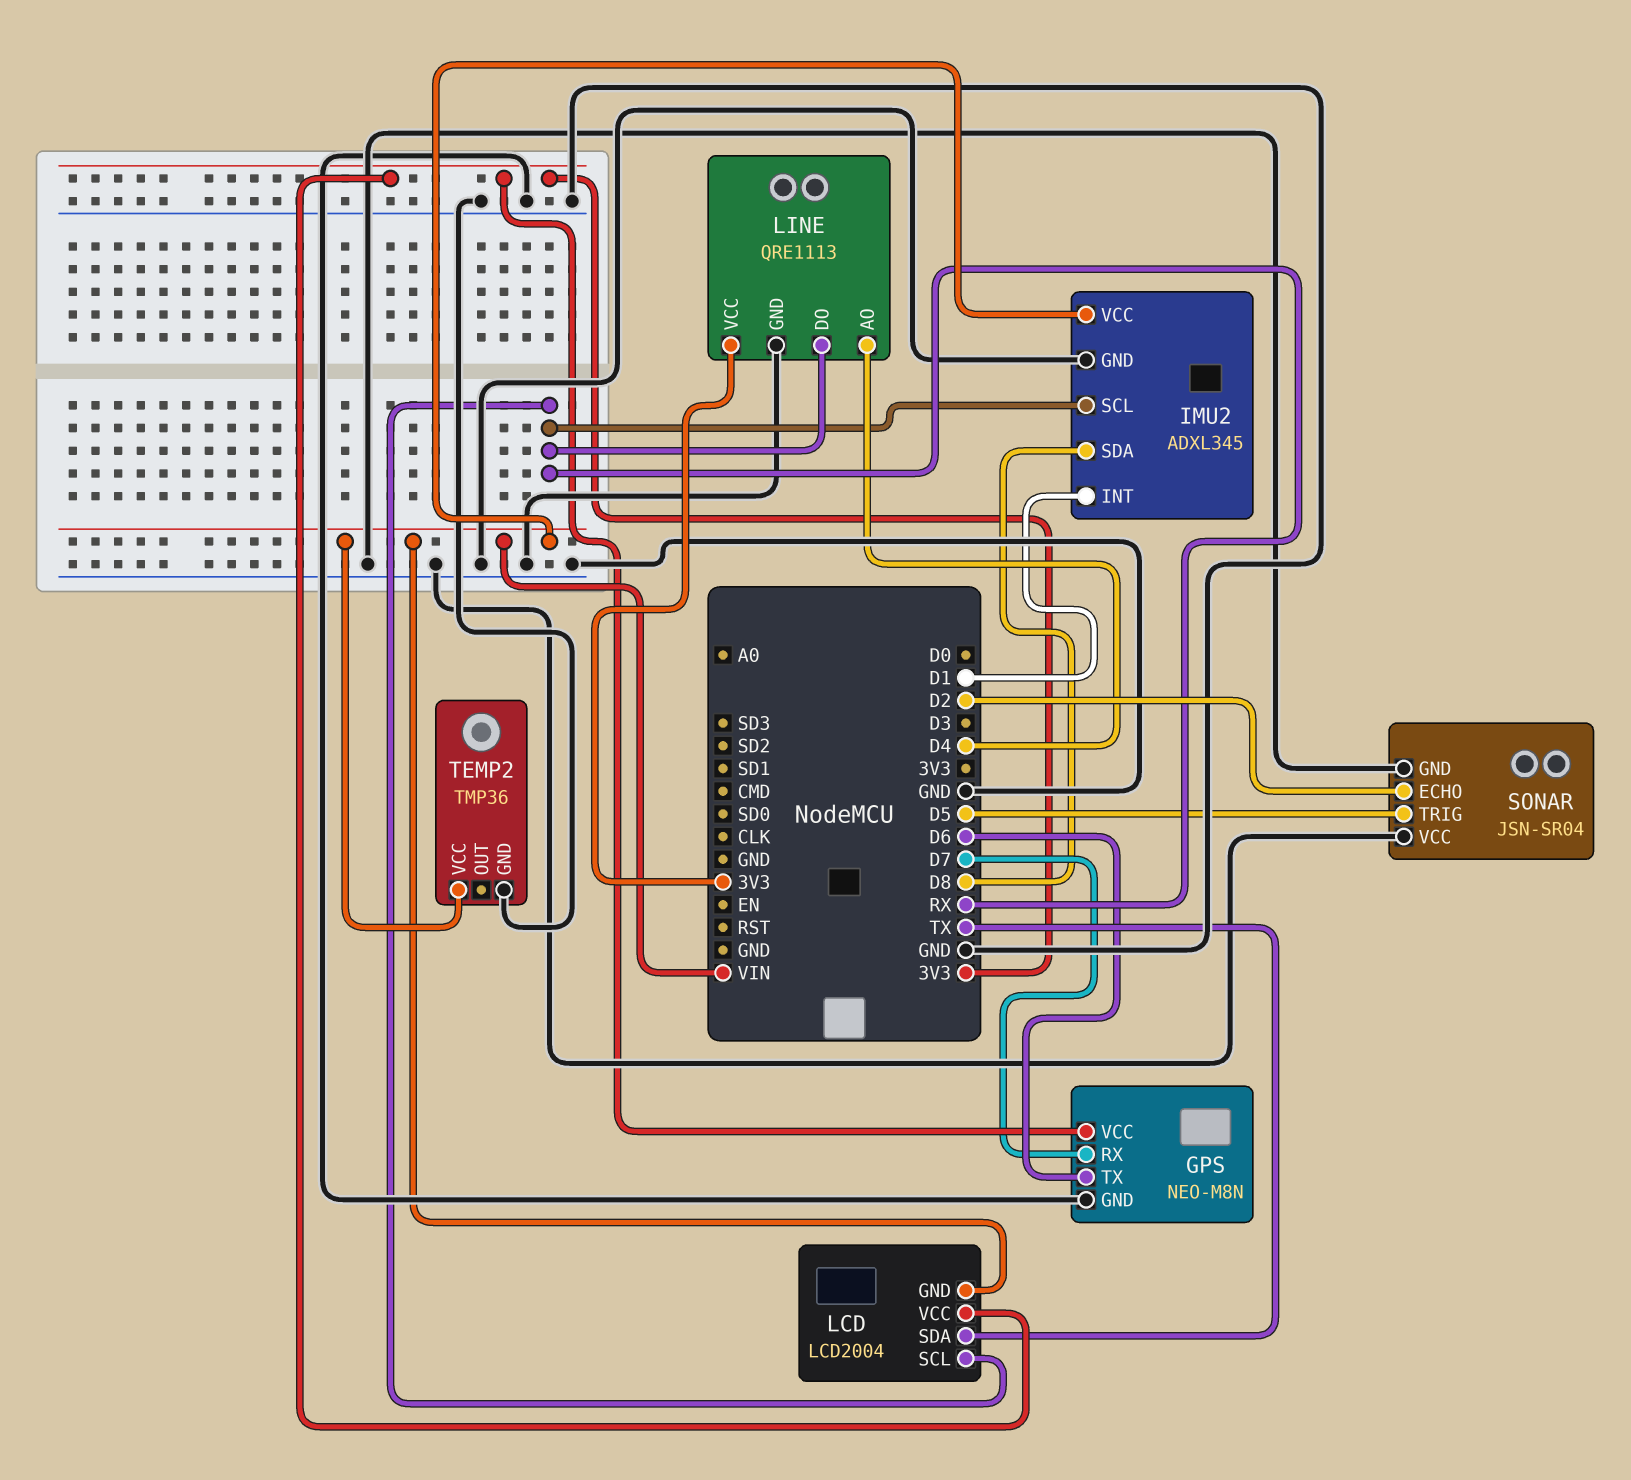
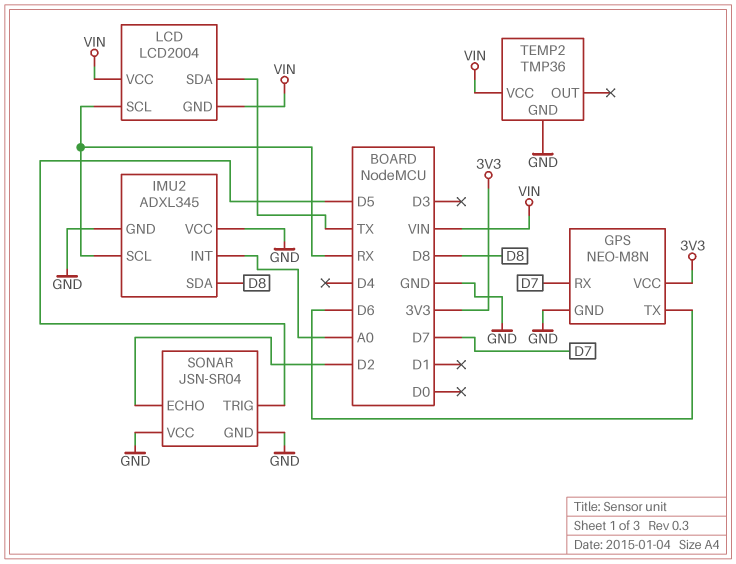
IMU2 pin INT: D1 -> A0
IMU2 pin VCC: VIN -> GND
LCD pin VCC: 3V3 -> VIN
LINE: QRE1113 -> none
LINE pin AO: D4 -> none
LINE pin DO: RX -> none
LINE pin GND: GND -> none
LINE pin VCC: 3V3 -> none

